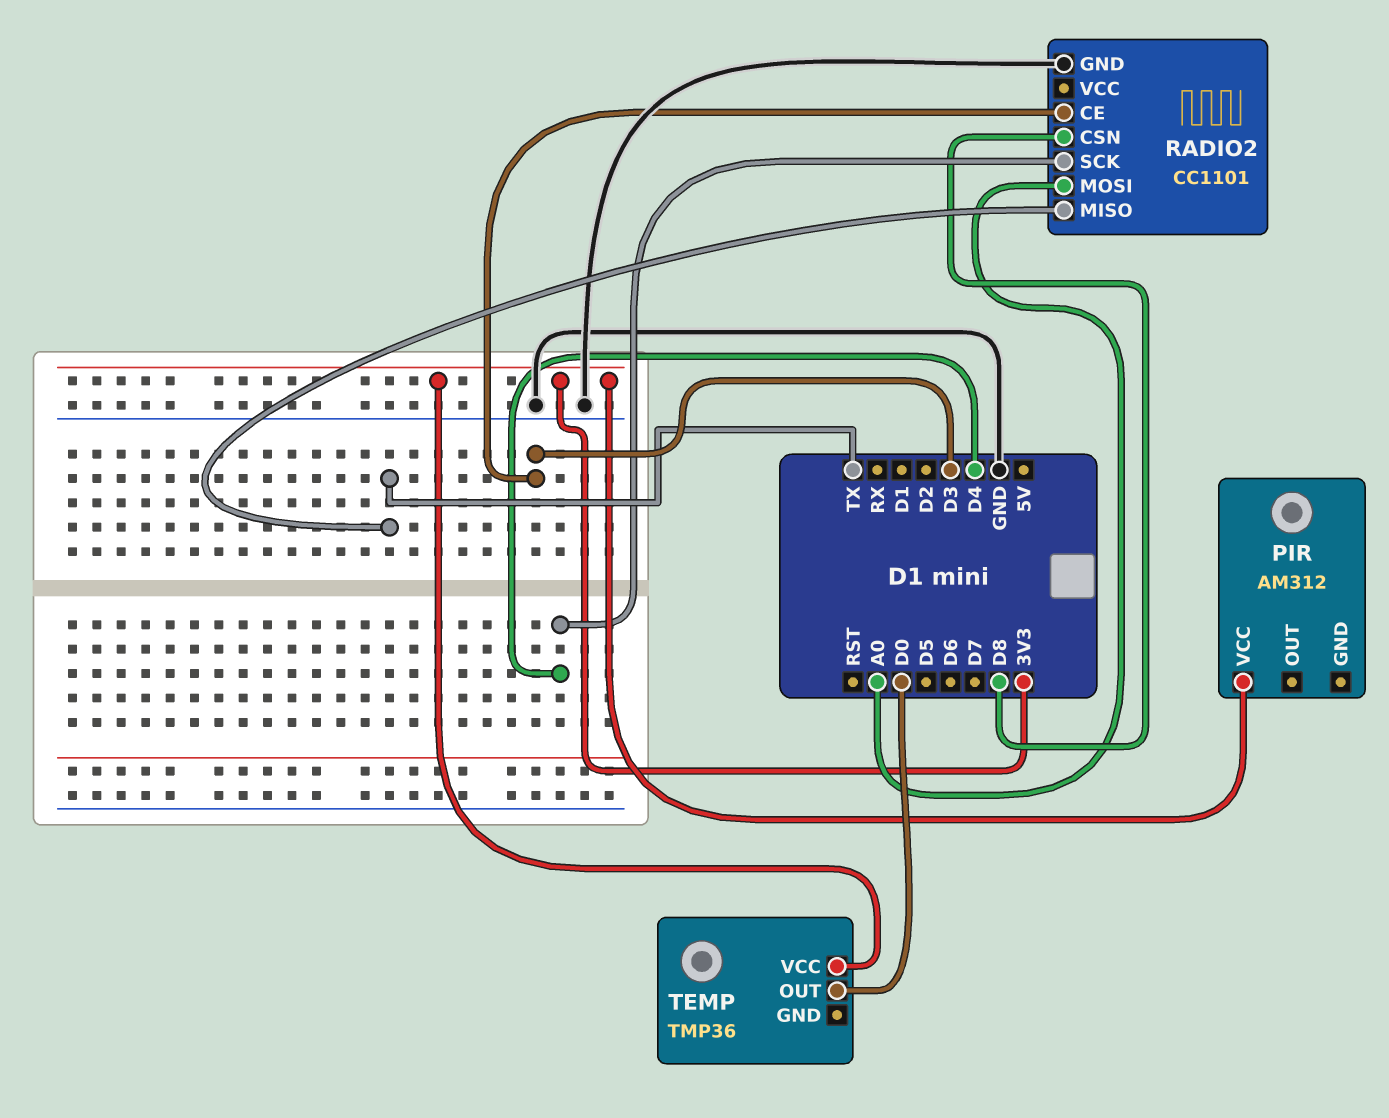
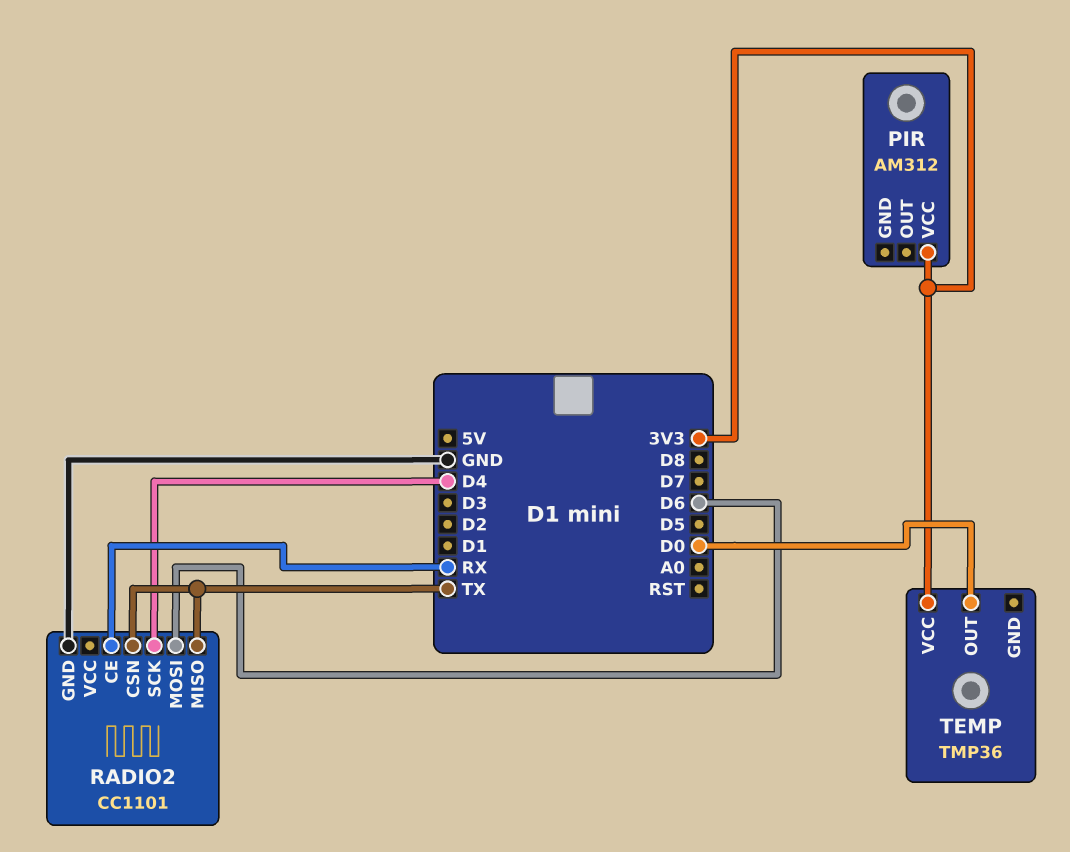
RADIO2 pin CE: D3 -> RX
RADIO2 pin CSN: D8 -> TX
RADIO2 pin MOSI: A0 -> D6

